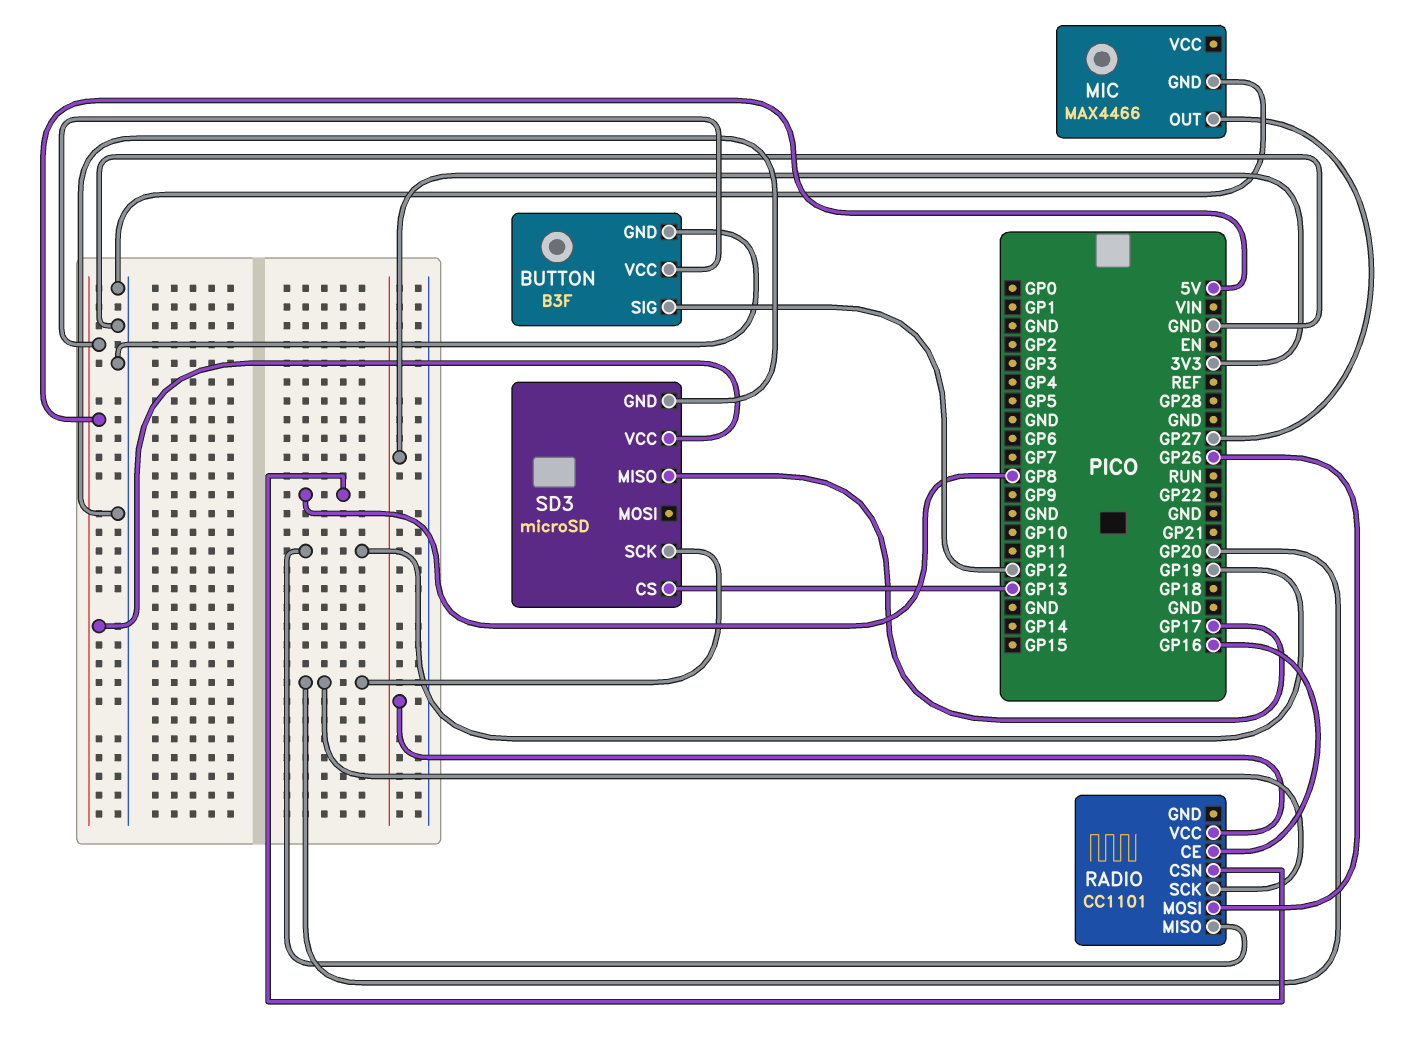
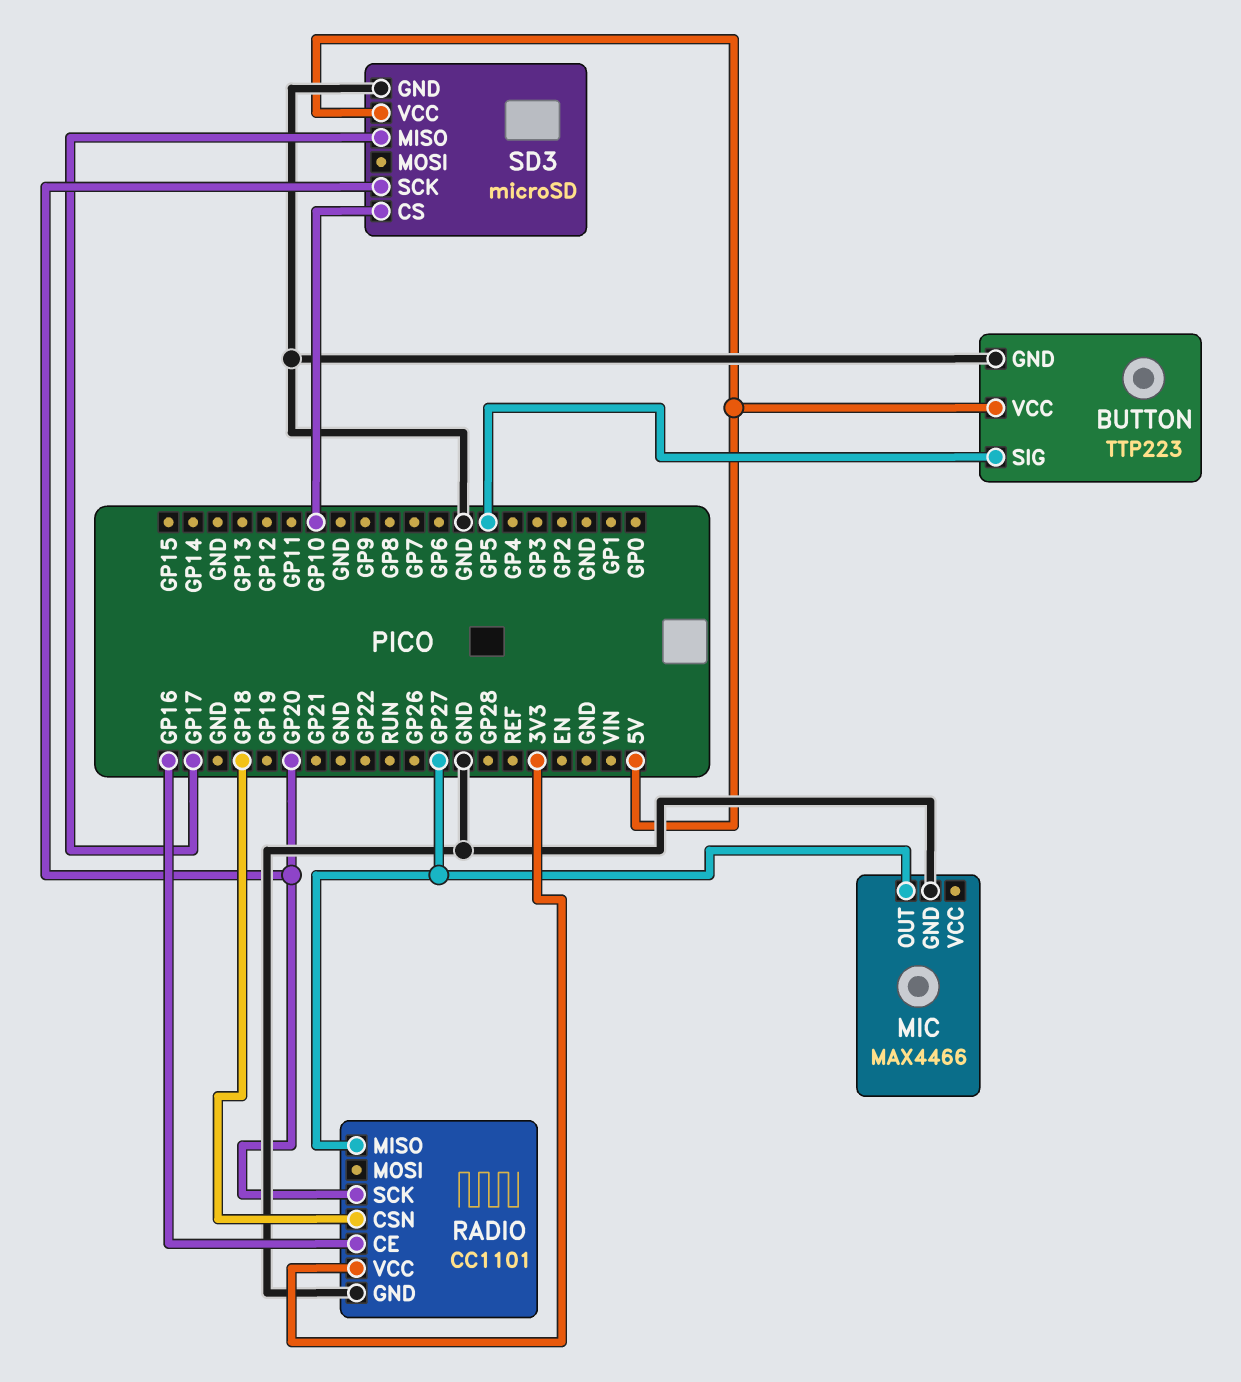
BUTTON: B3F -> TTP223
BUTTON pin SIG: GP12 -> GP5
RADIO pin CSN: GP8 -> GP18
RADIO pin GND: none -> GND
RADIO pin MISO: GP19 -> GP27
RADIO pin MOSI: GP26 -> none
SD3 pin CS: GP13 -> GP10

